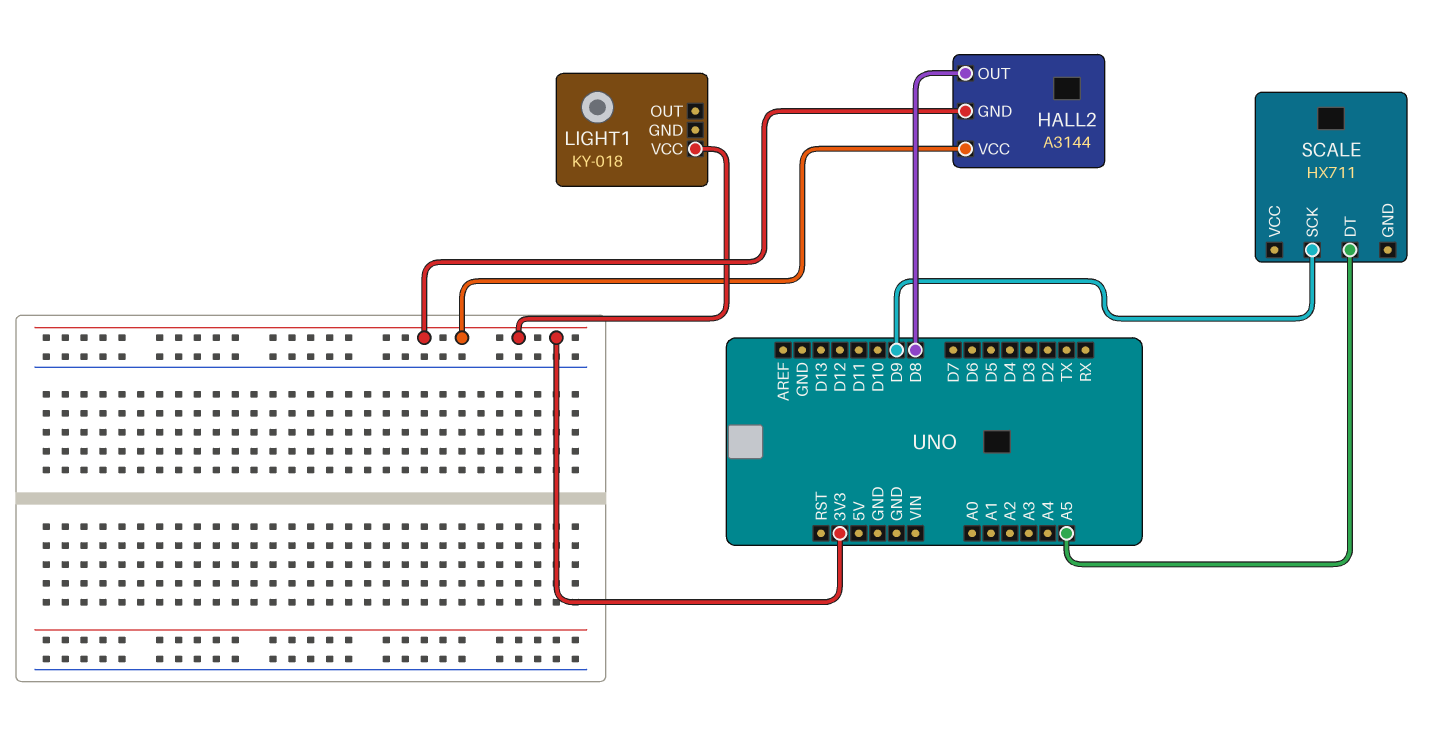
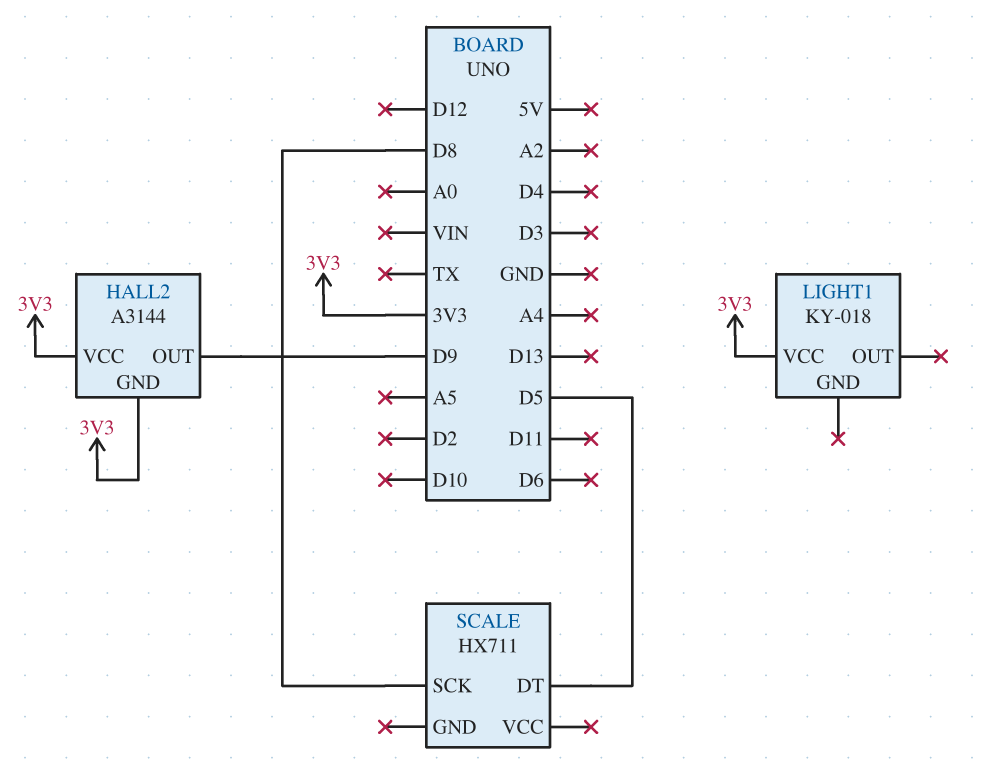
HALL2 pin OUT: D8 -> D9
SCALE pin DT: A5 -> D5
SCALE pin SCK: D9 -> D8

